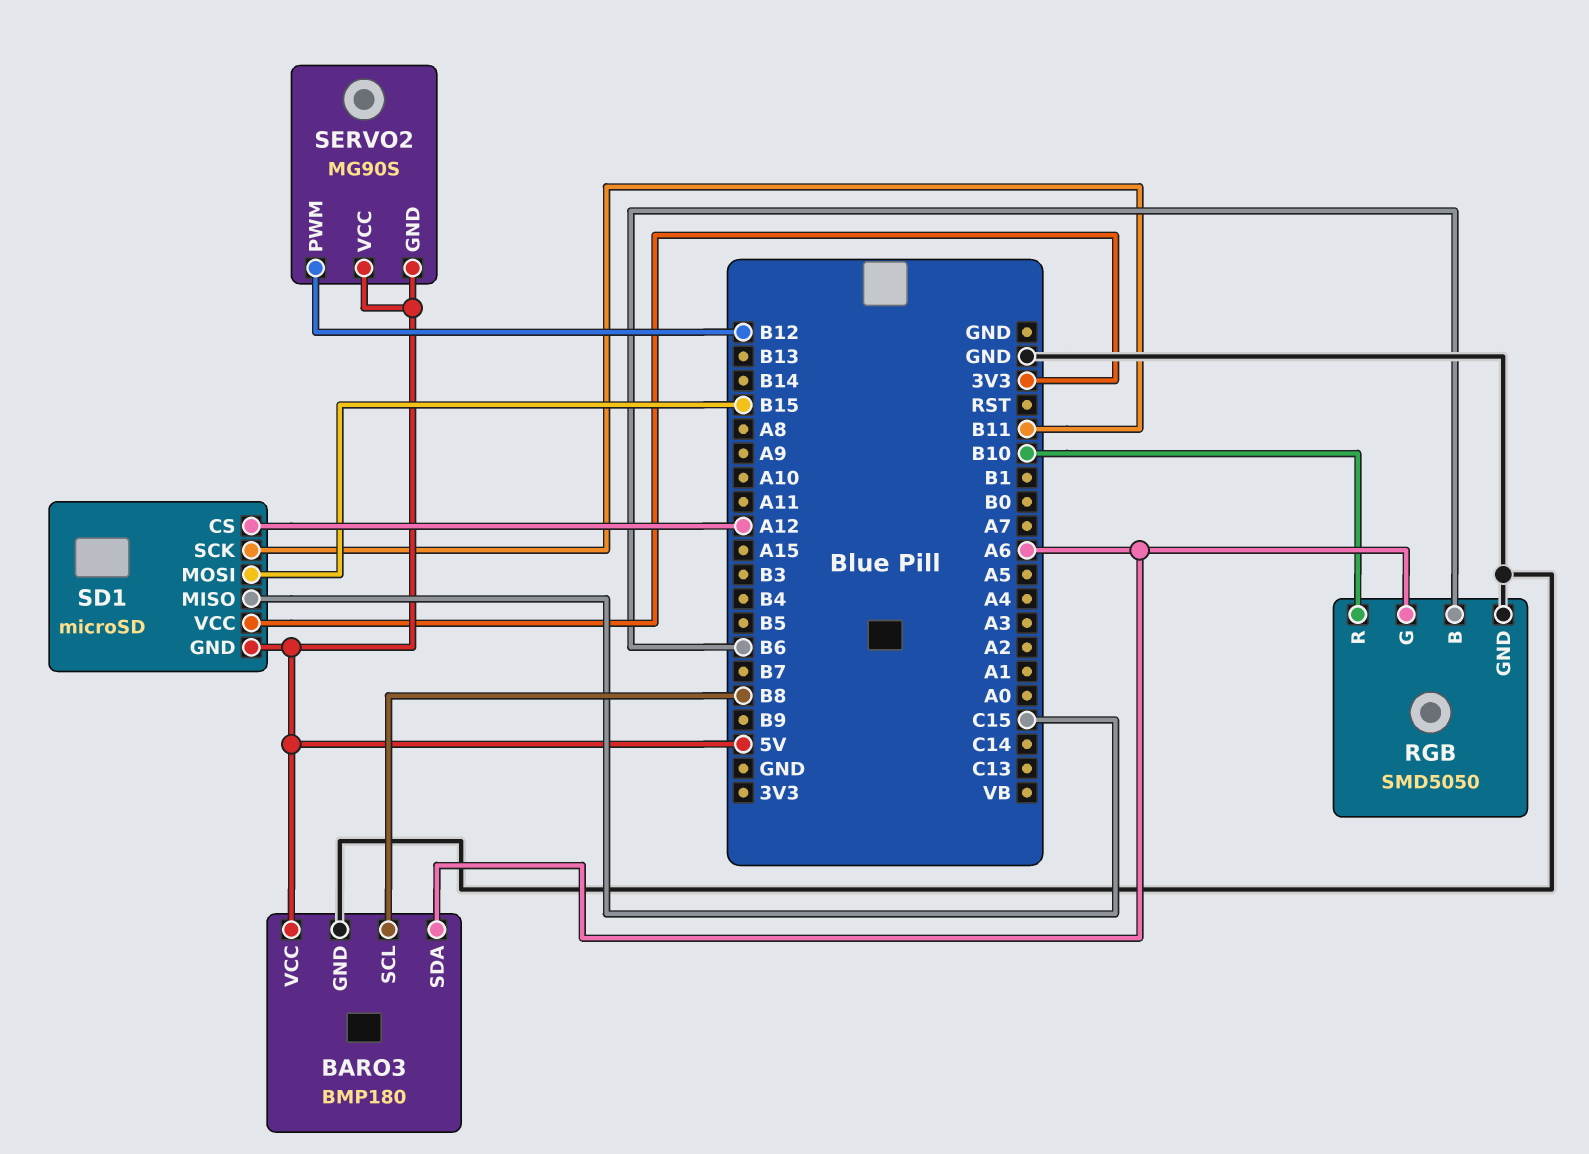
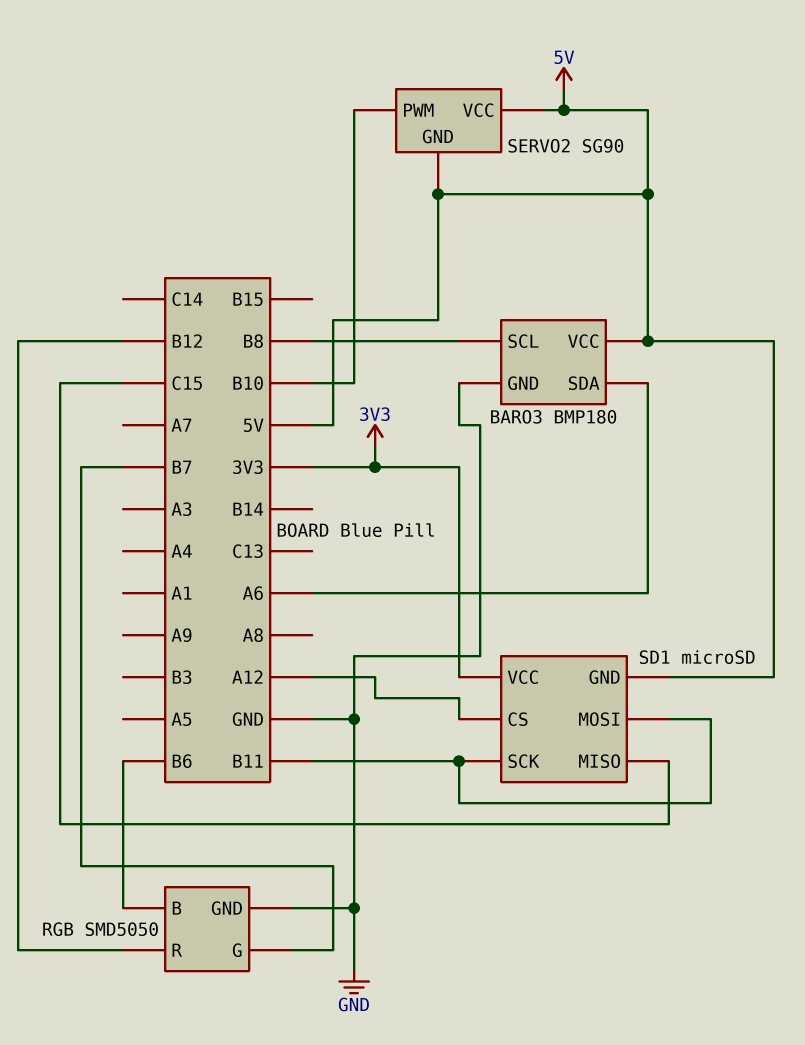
RGB pin G: A6 -> B7
RGB pin R: B10 -> B12
SD1 pin MOSI: B15 -> B11
SERVO2: MG90S -> SG90
SERVO2 pin PWM: B12 -> B10

